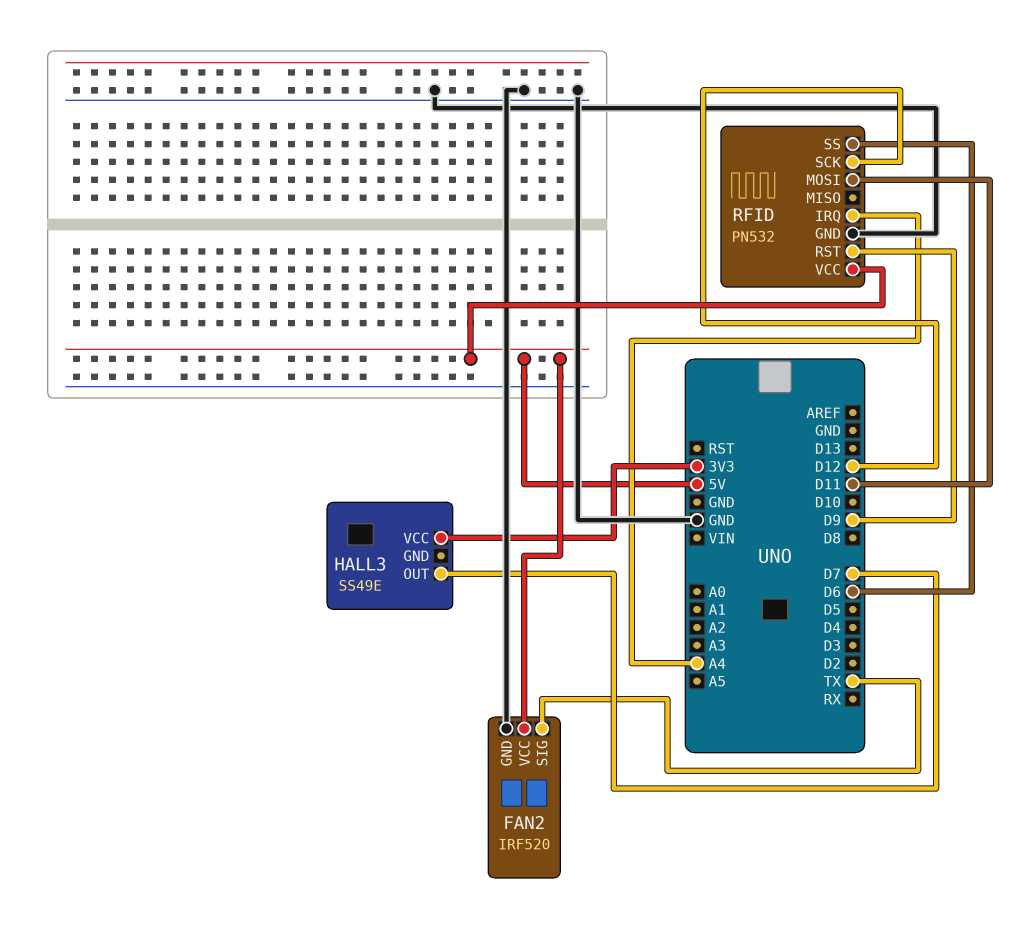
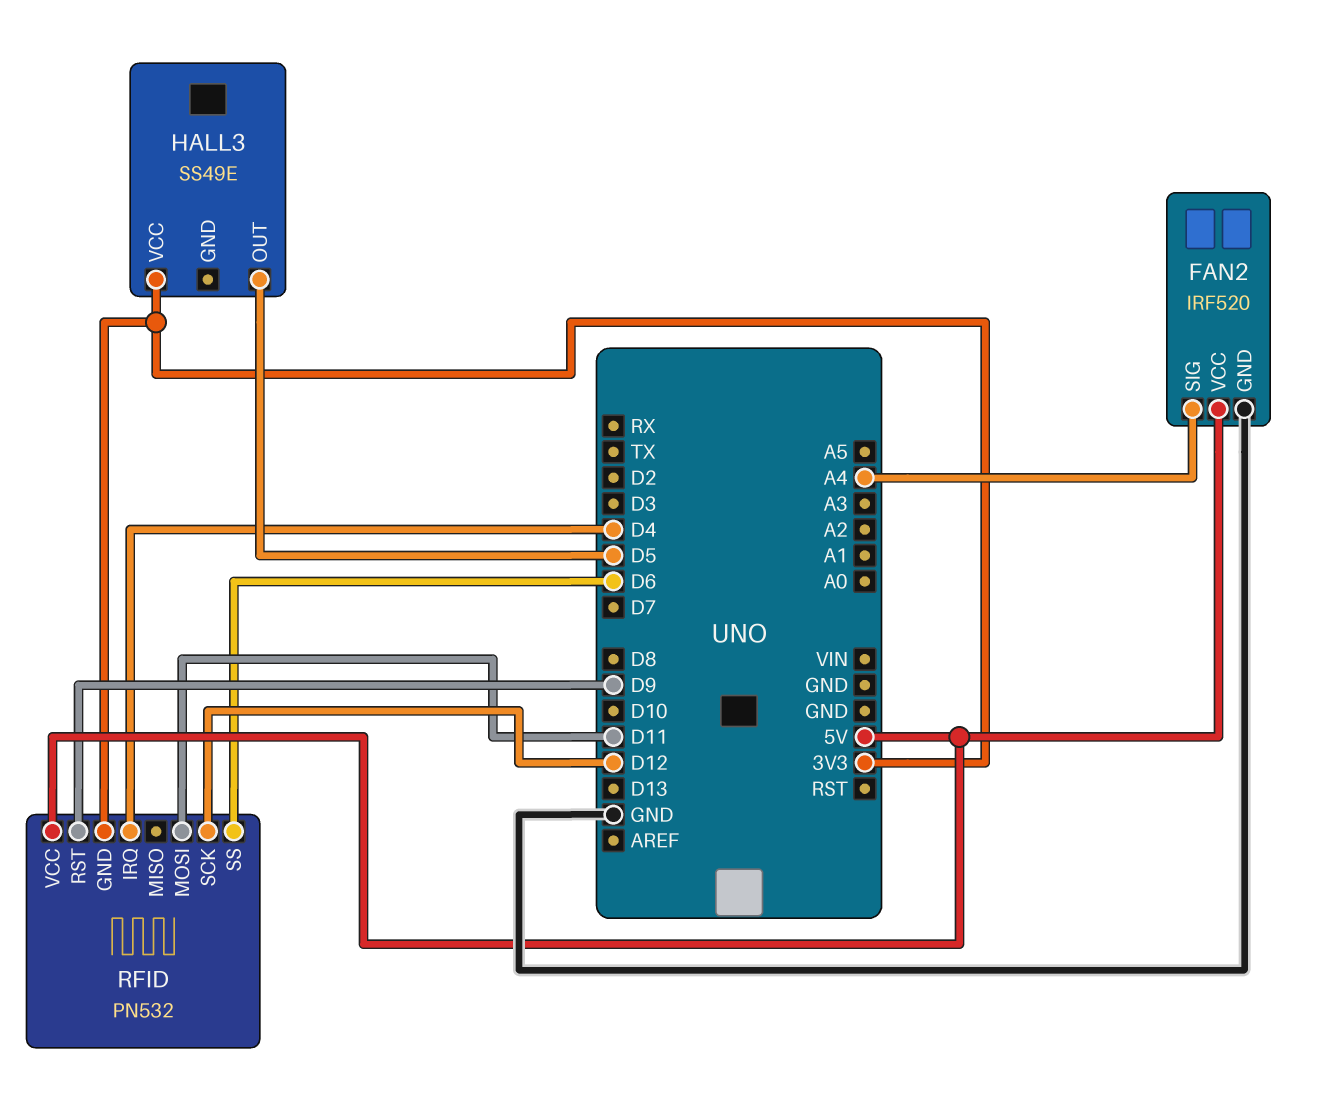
FAN2 pin SIG: TX -> A4
HALL3 pin OUT: D7 -> D5
RFID pin GND: GND -> 3V3
RFID pin IRQ: A4 -> D4

